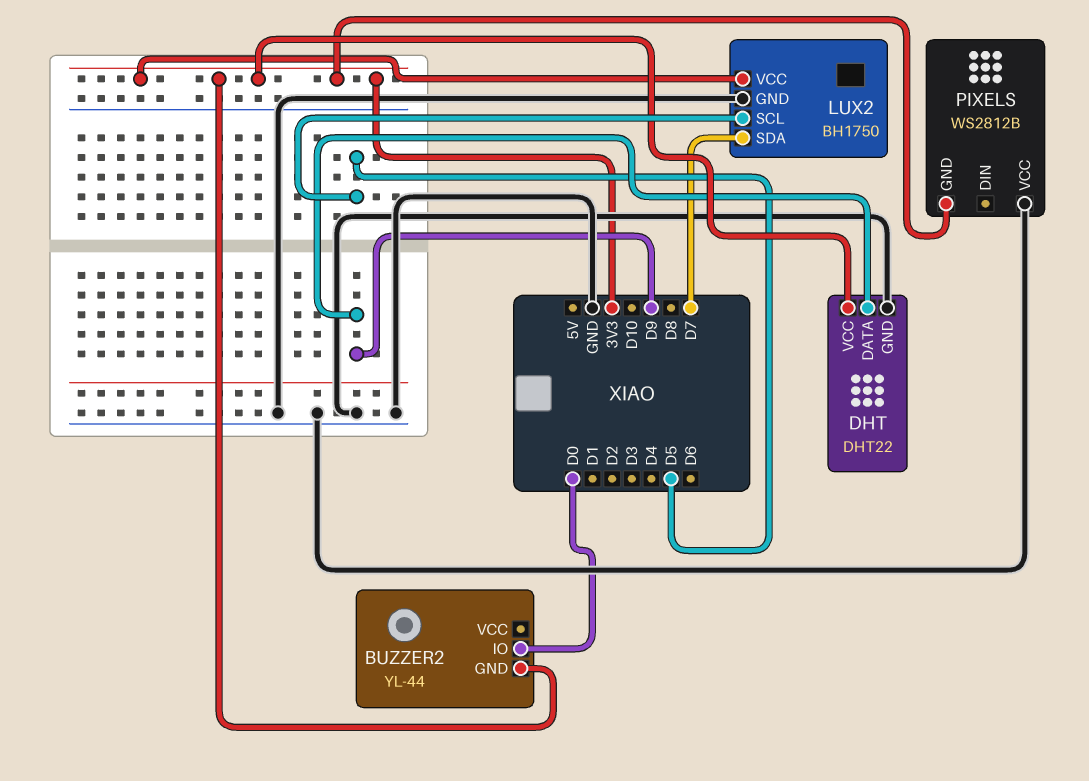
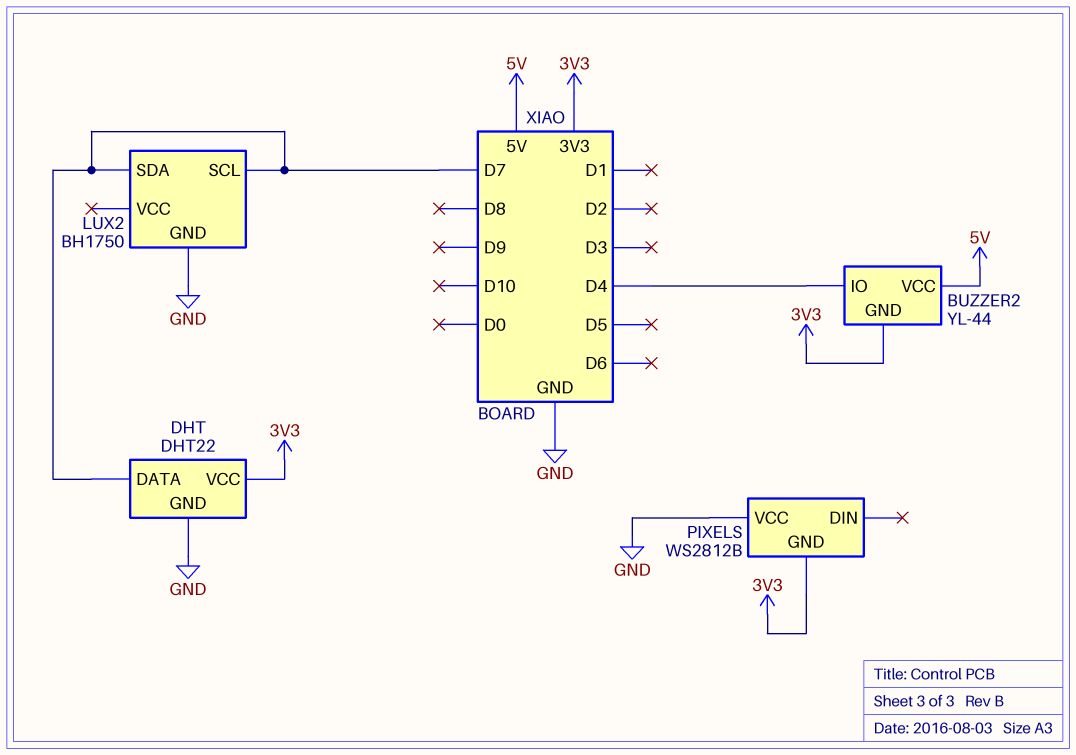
BUZZER2 pin IO: D0 -> D4
BUZZER2 pin VCC: none -> 5V
DHT pin DATA: D9 -> D7
LUX2 pin SCL: D5 -> D7
LUX2 pin VCC: 3V3 -> none

